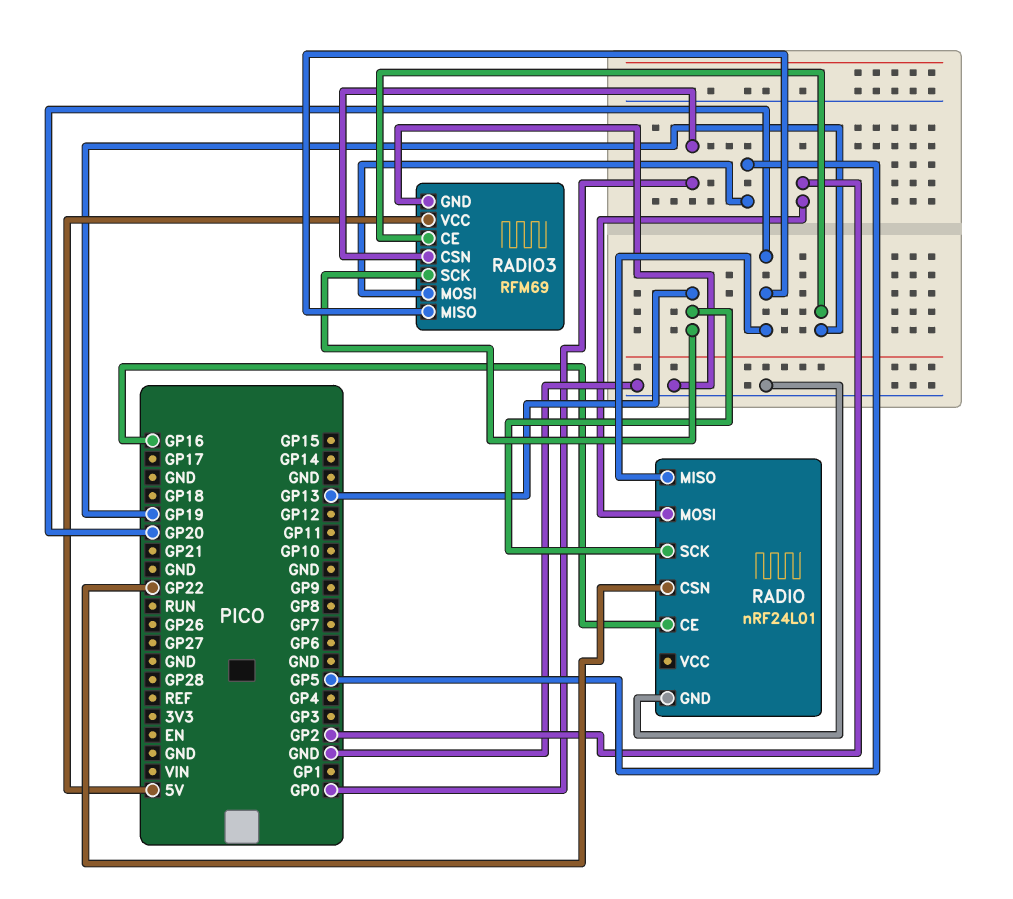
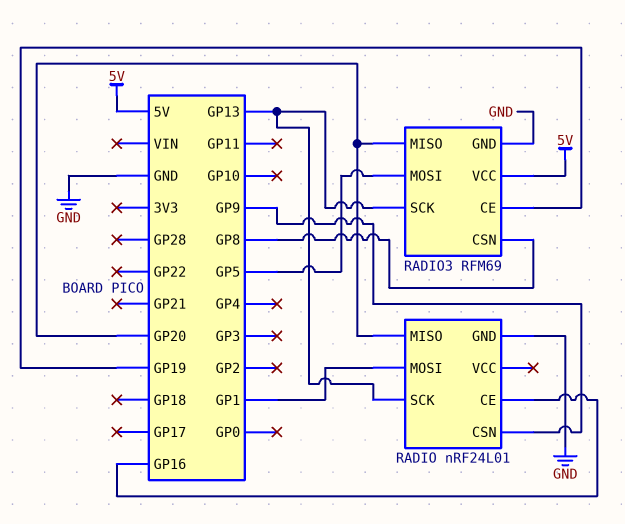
RADIO pin CSN: GP22 -> GP9
RADIO pin MOSI: GP2 -> GP1
RADIO3 pin CSN: GP0 -> GP8

